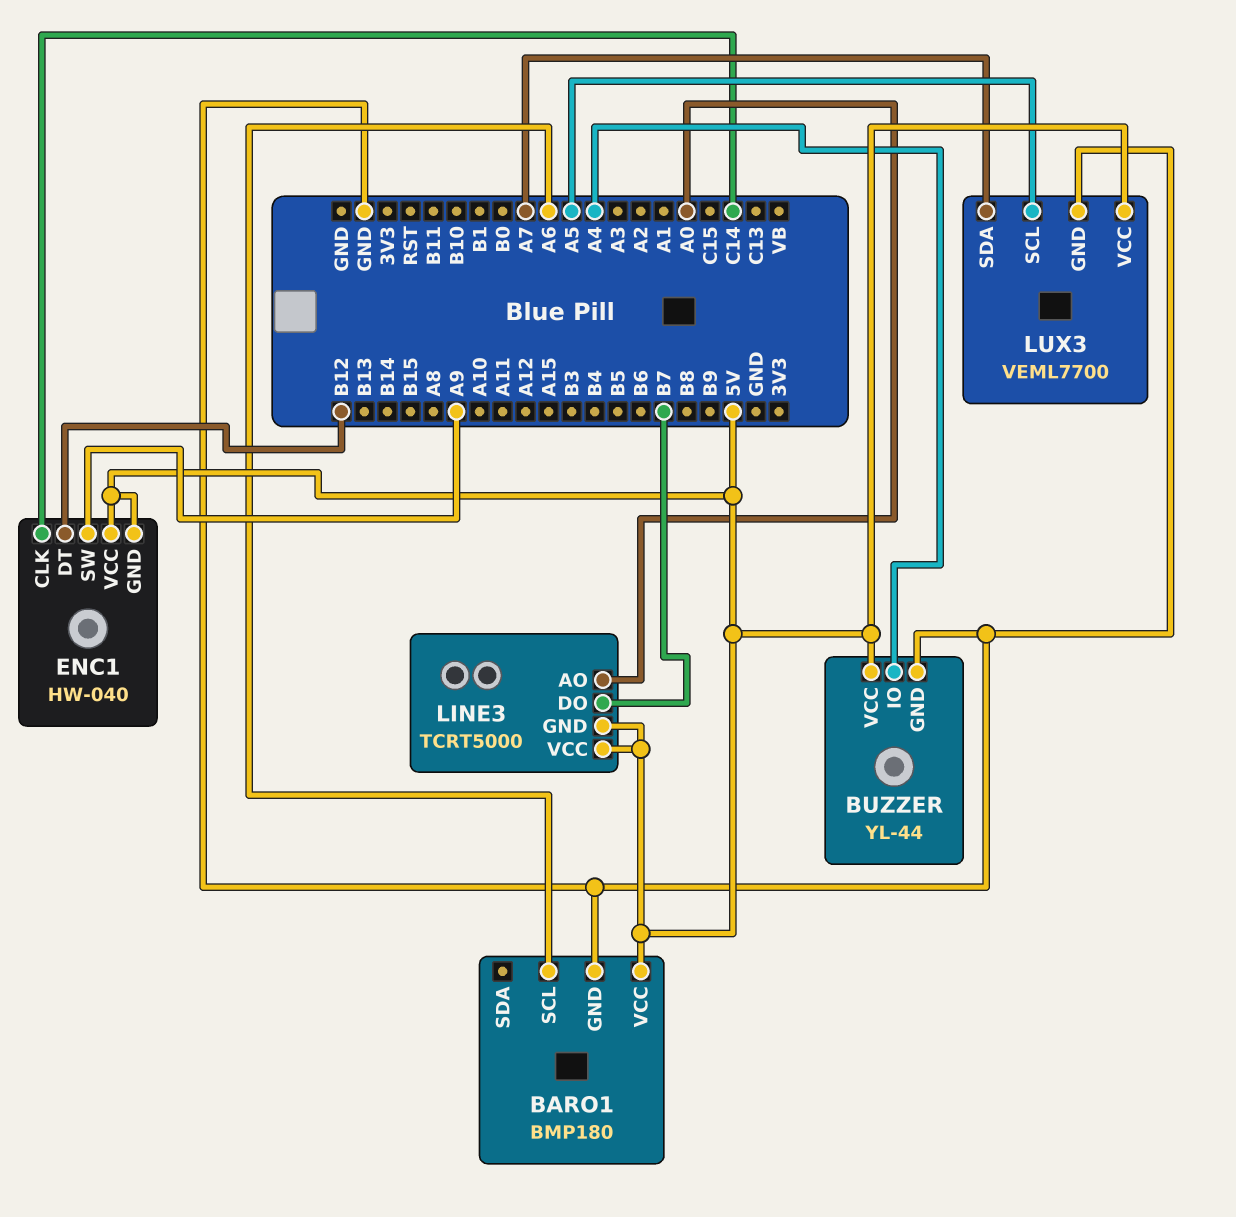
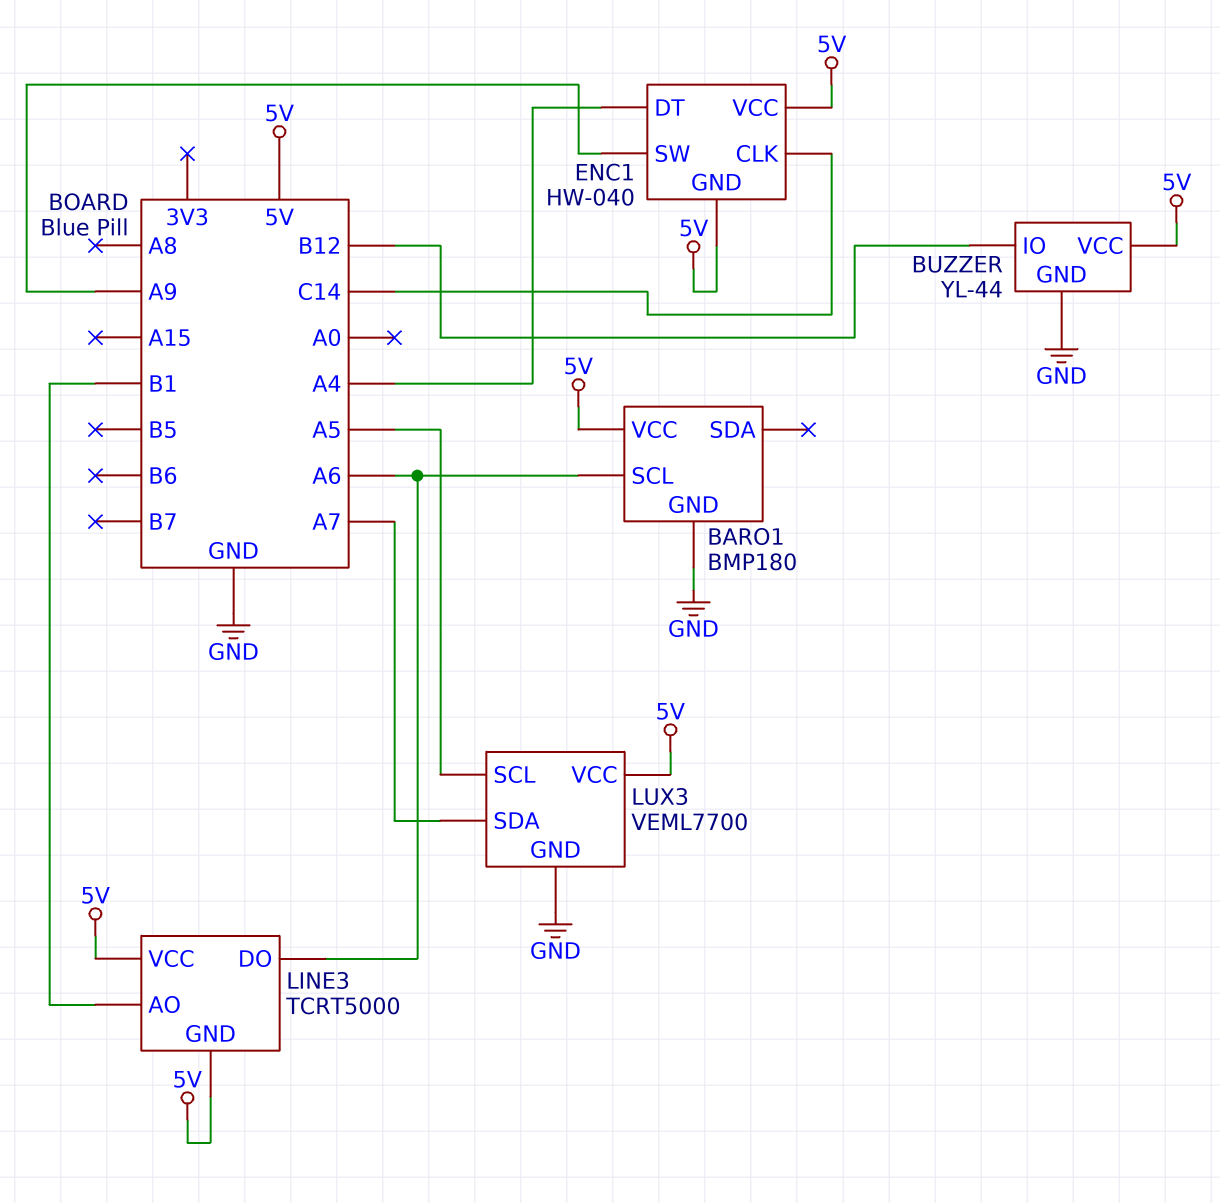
BUZZER pin IO: A4 -> B12
ENC1 pin DT: B12 -> A4
LINE3 pin AO: A0 -> B1
LINE3 pin DO: B7 -> A6

